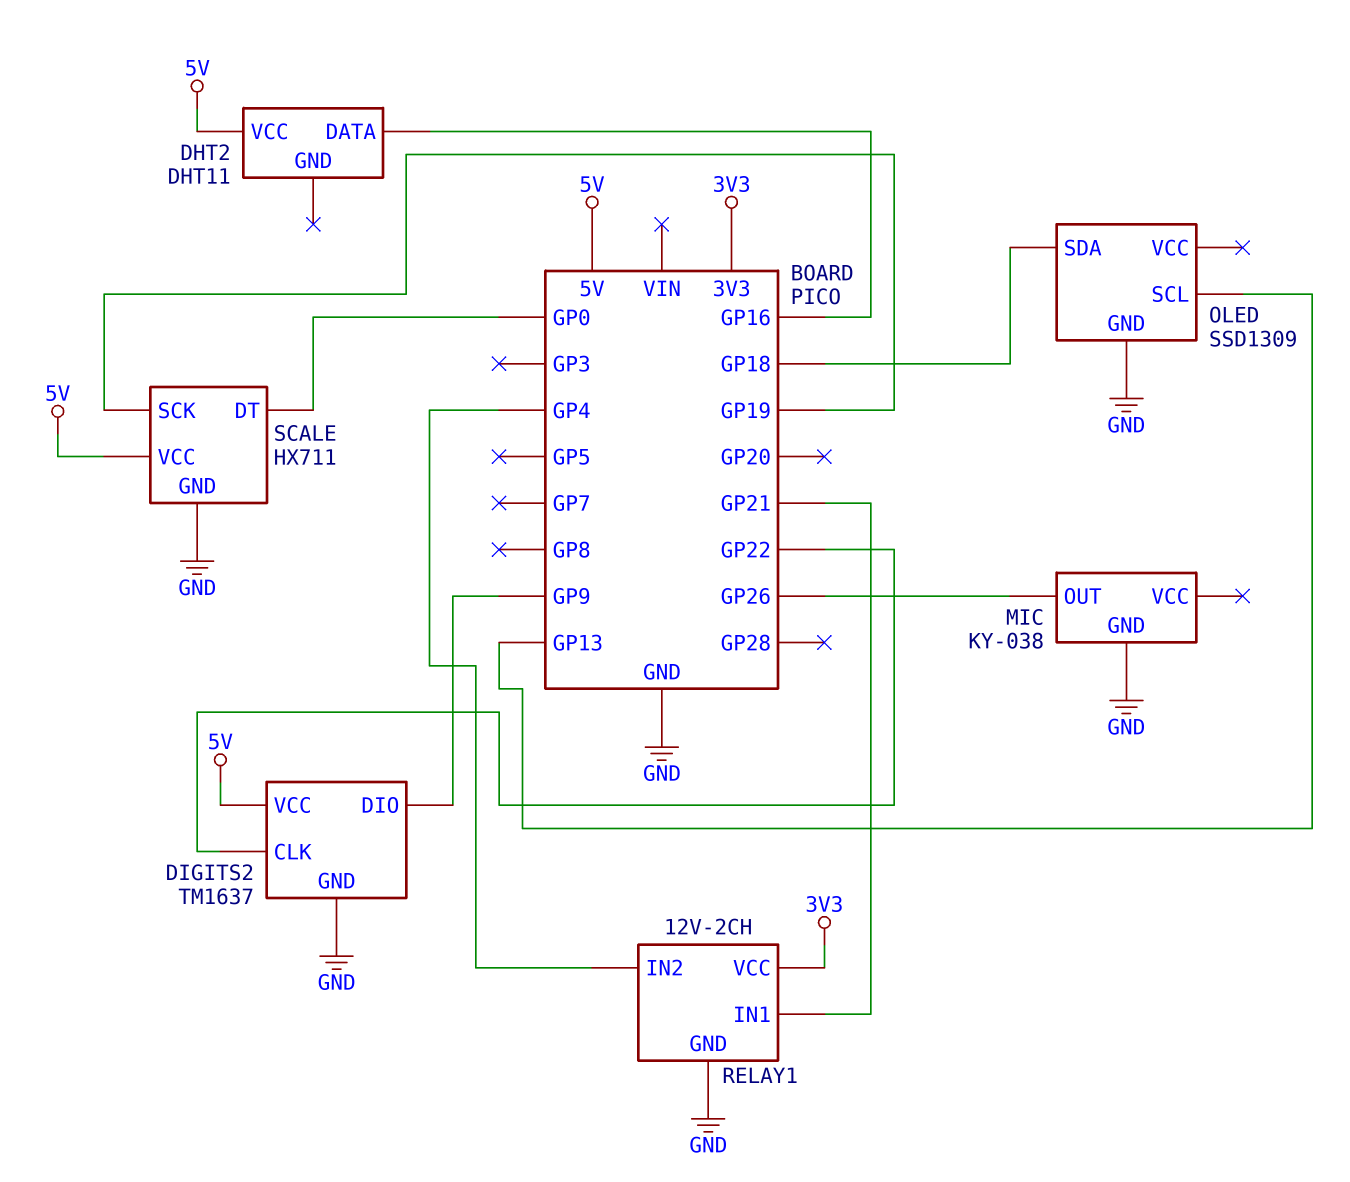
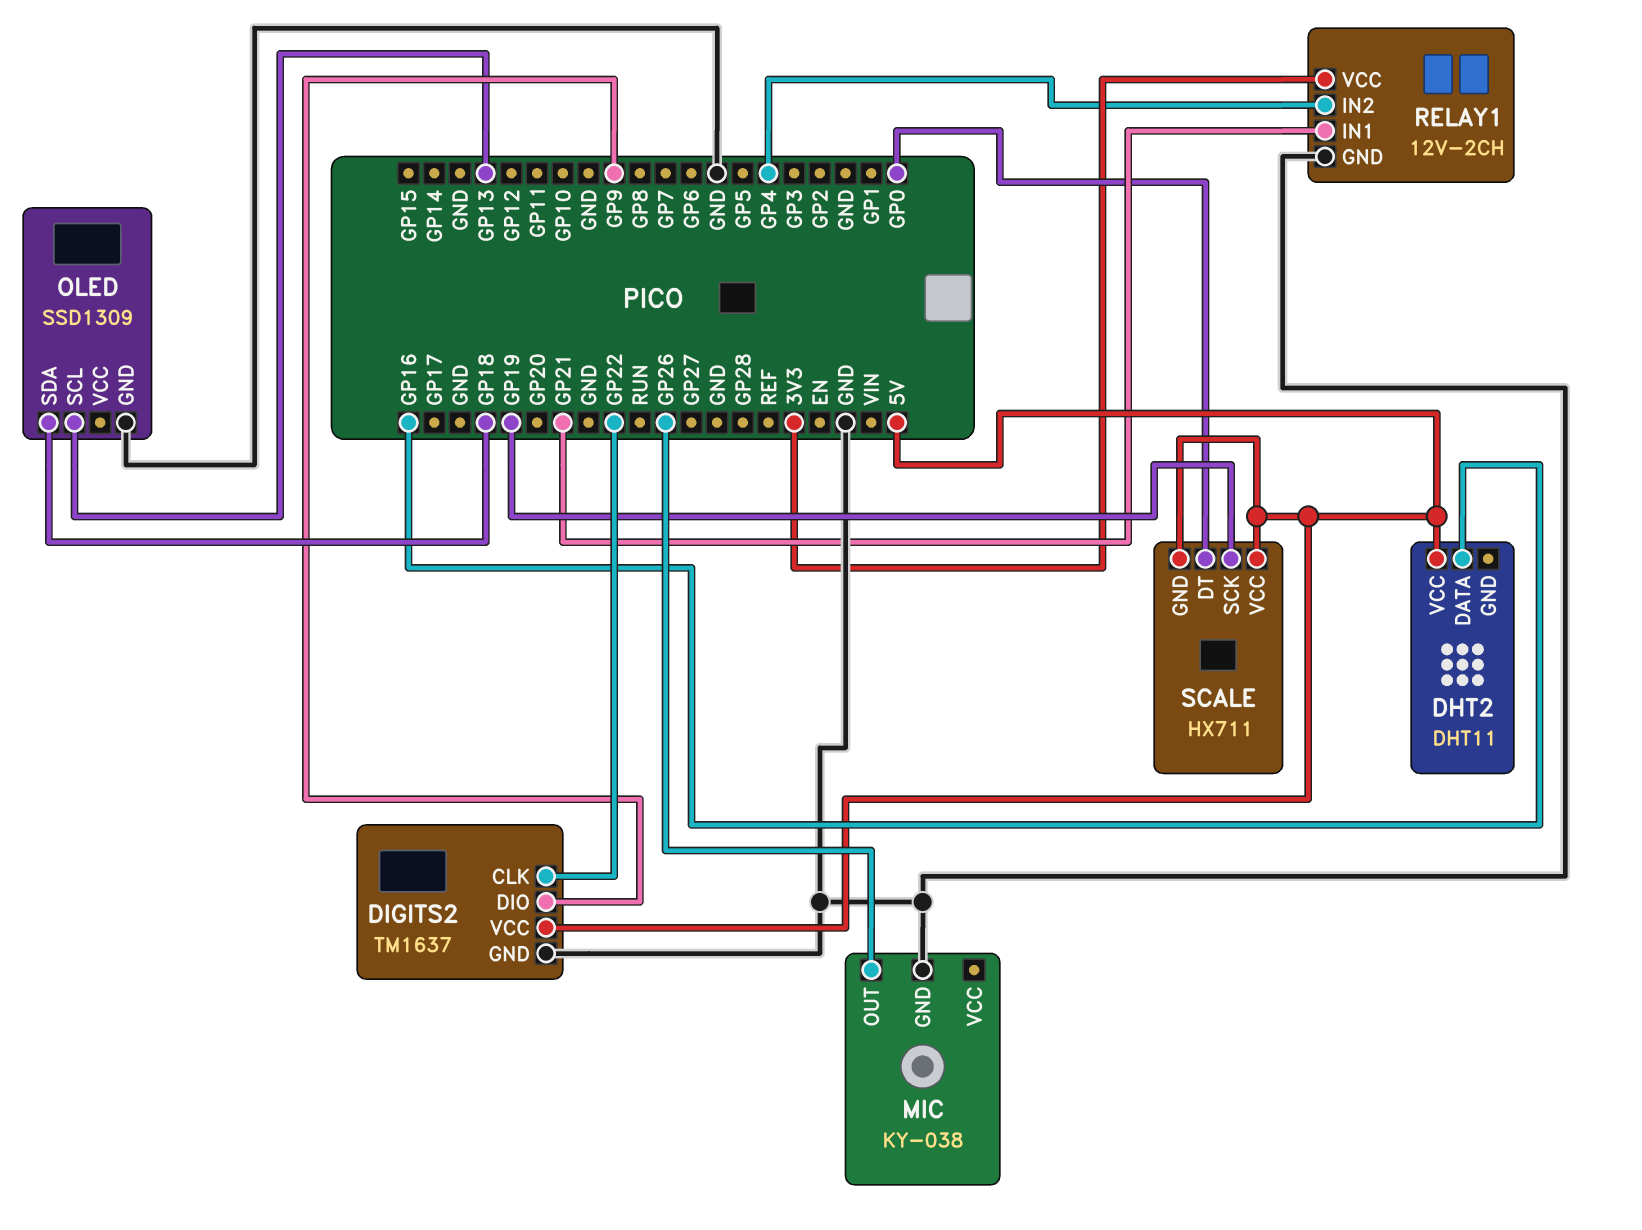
SCALE pin GND: GND -> 5V

